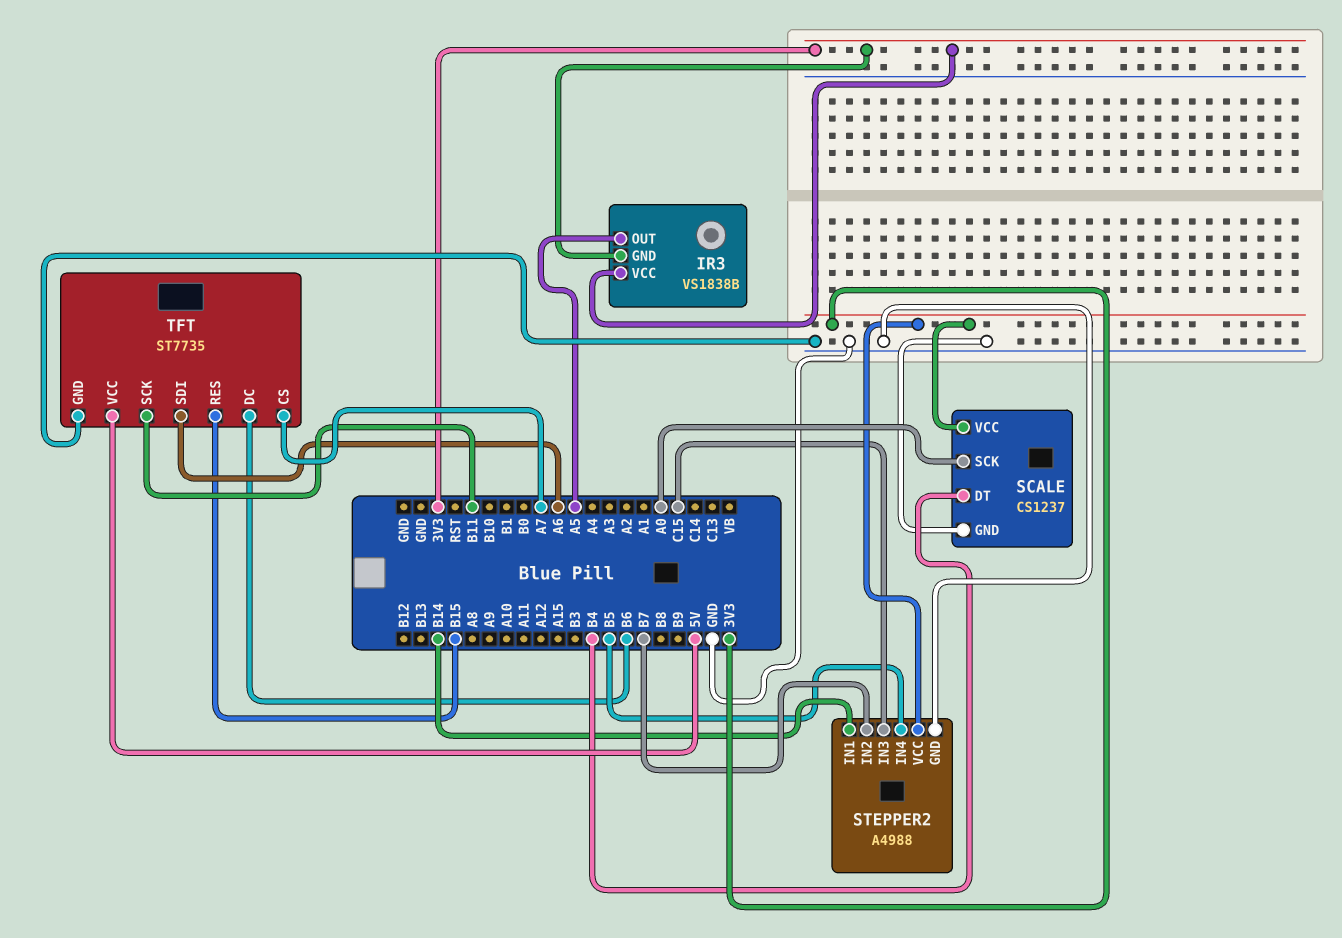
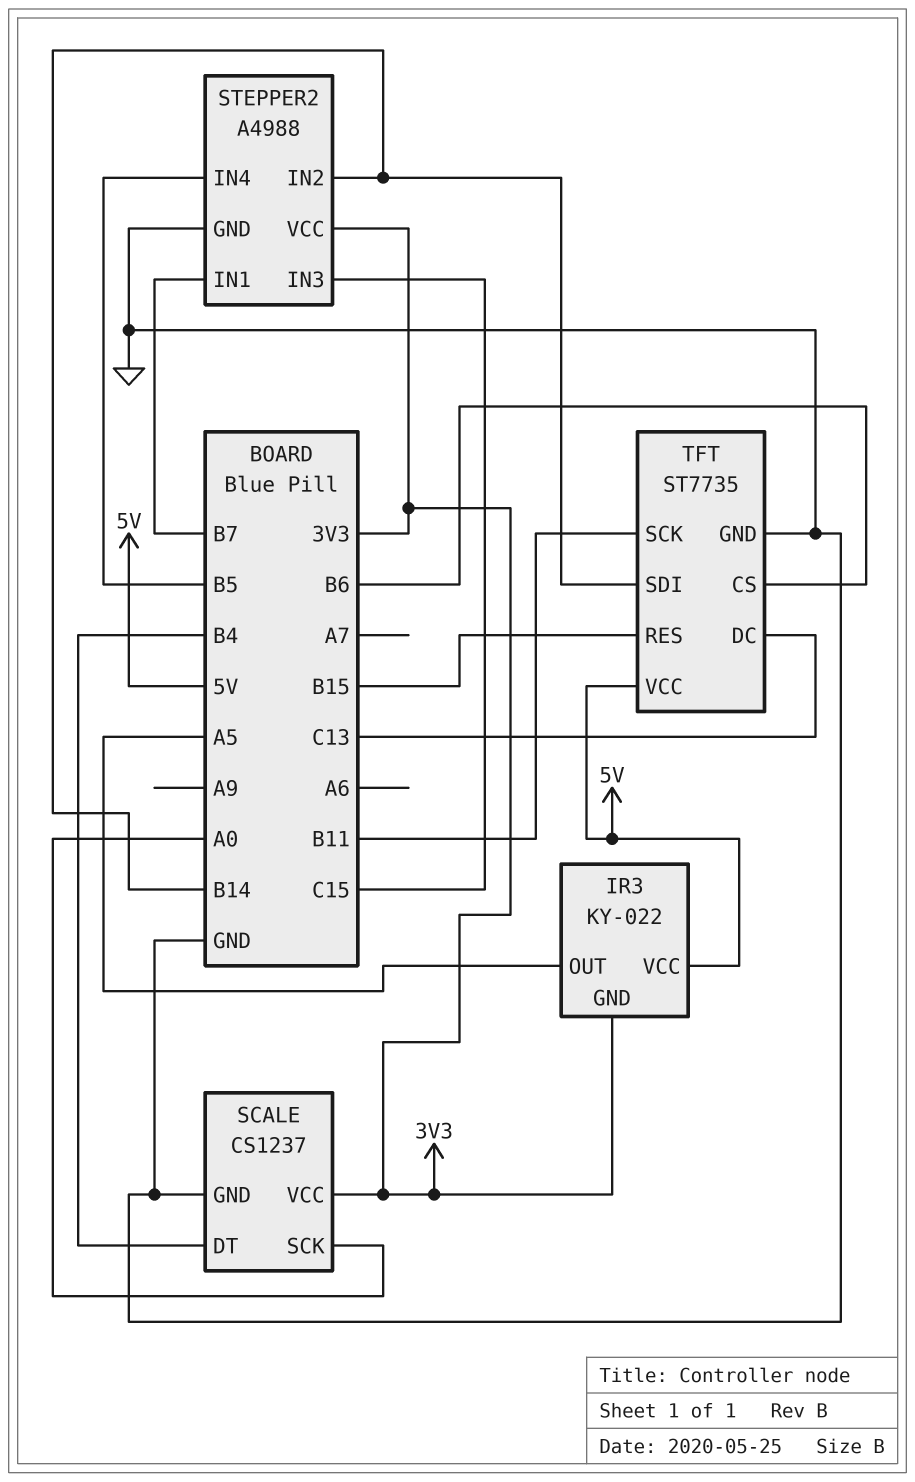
IR3: VS1838B -> KY-022
IR3 pin VCC: 3V3 -> 5V
STEPPER2 pin IN1: B14 -> B7
STEPPER2 pin IN2: B7 -> B14
TFT pin CS: A7 -> B6
TFT pin DC: B6 -> C13
TFT pin SDI: A6 -> B14

